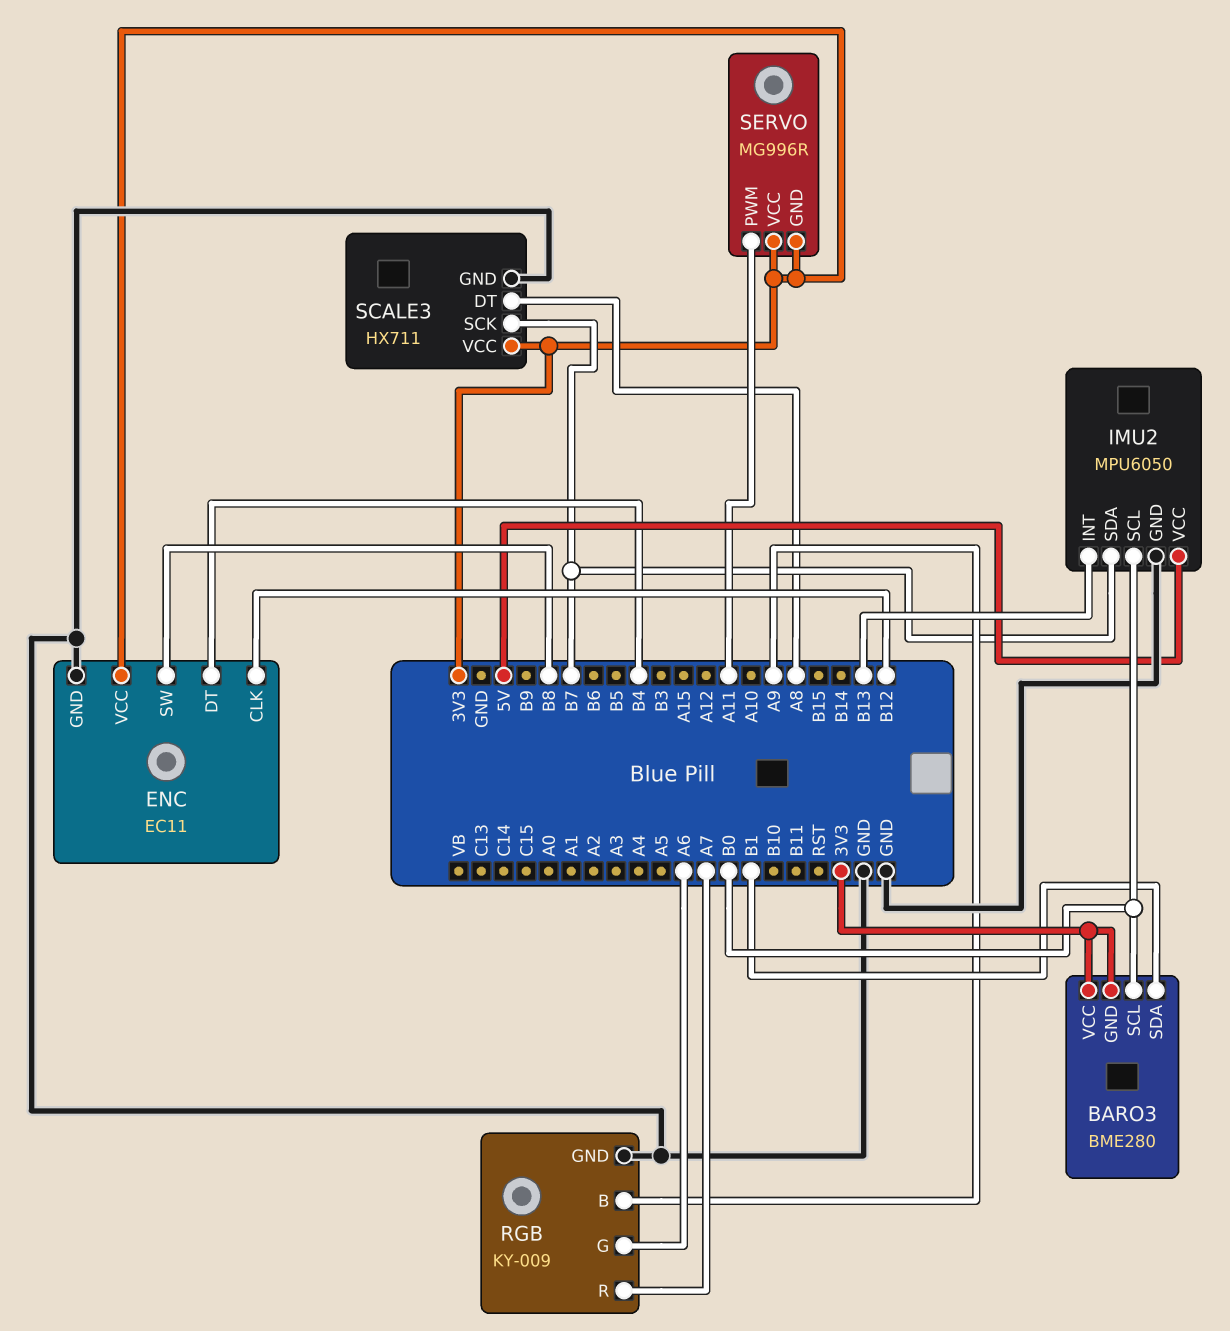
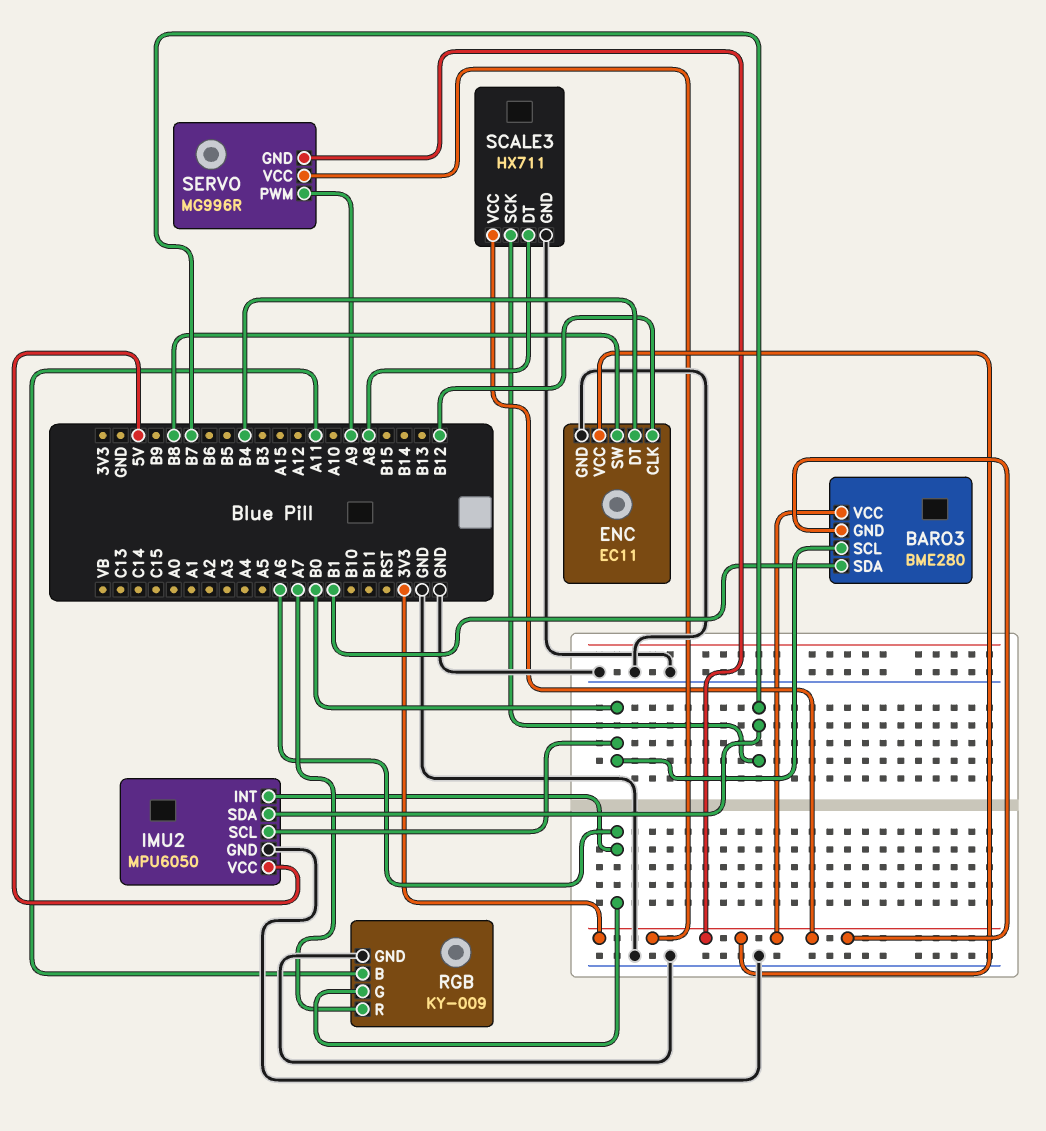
IMU2 pin INT: B13 -> A6
RGB pin B: A9 -> A11
SERVO pin PWM: A11 -> A9

